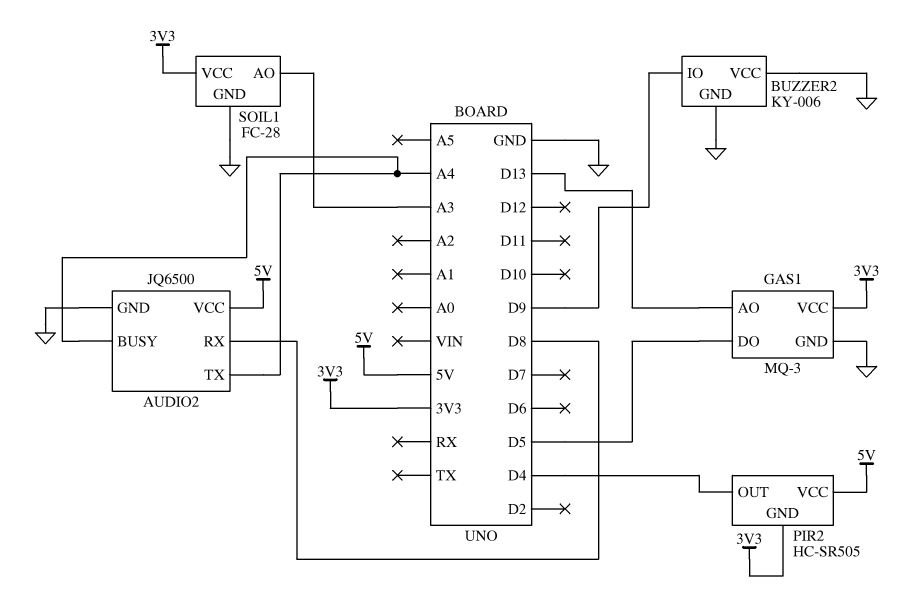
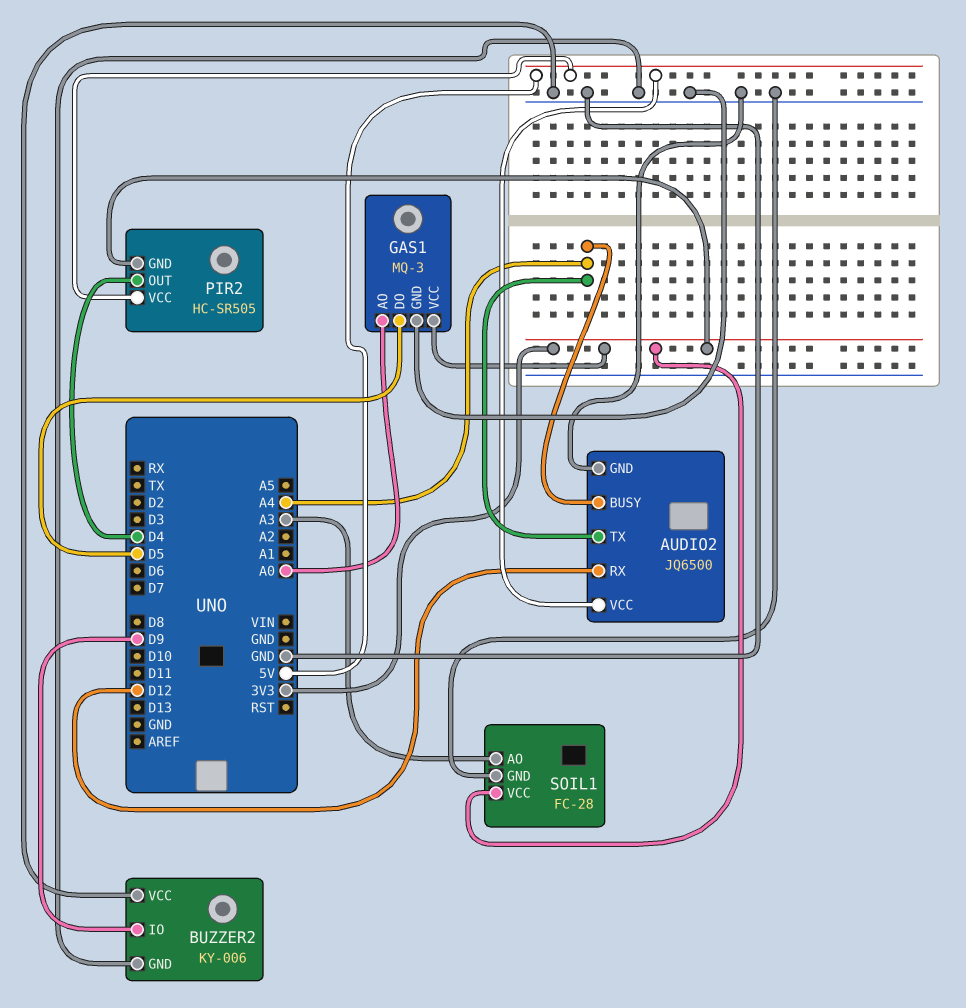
AUDIO2 pin RX: D8 -> D12
GAS1 pin AO: D13 -> A0

